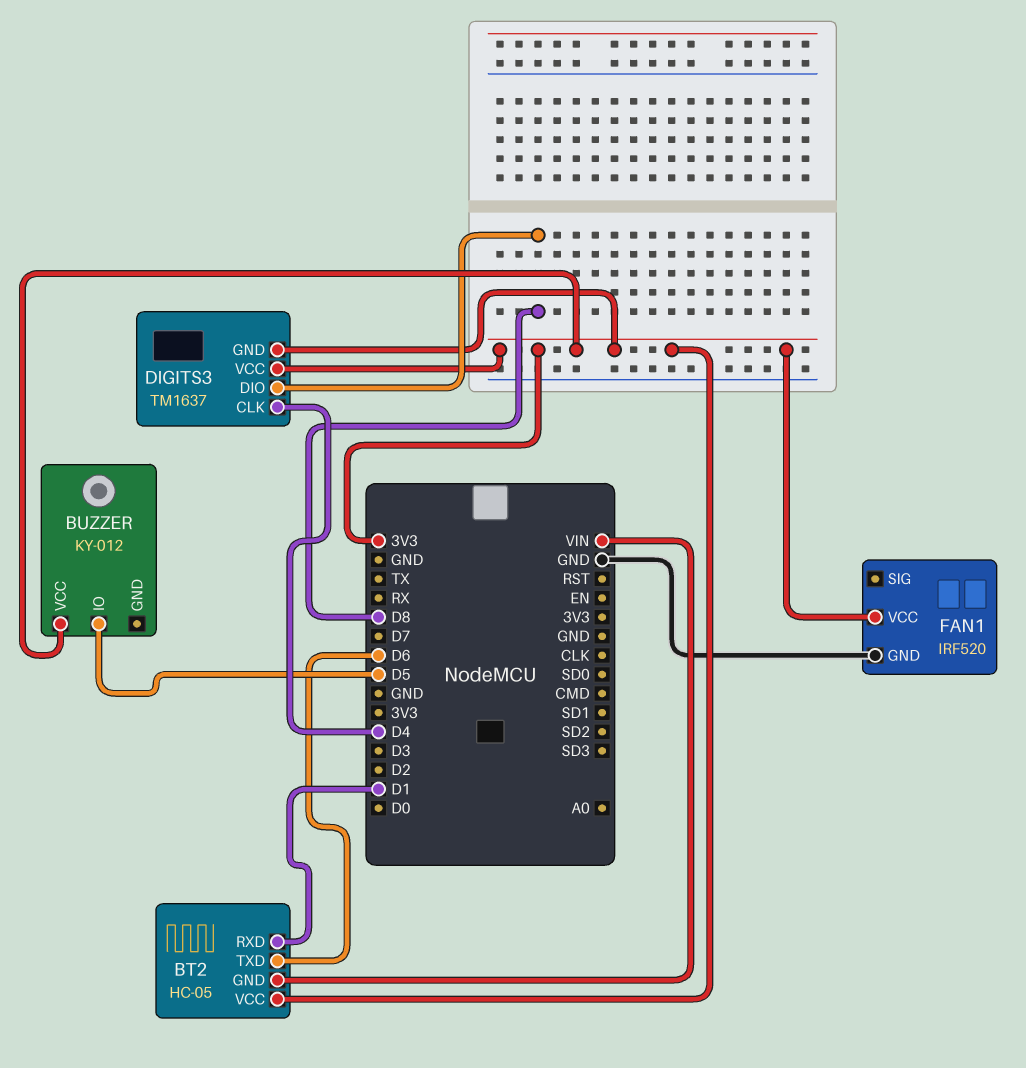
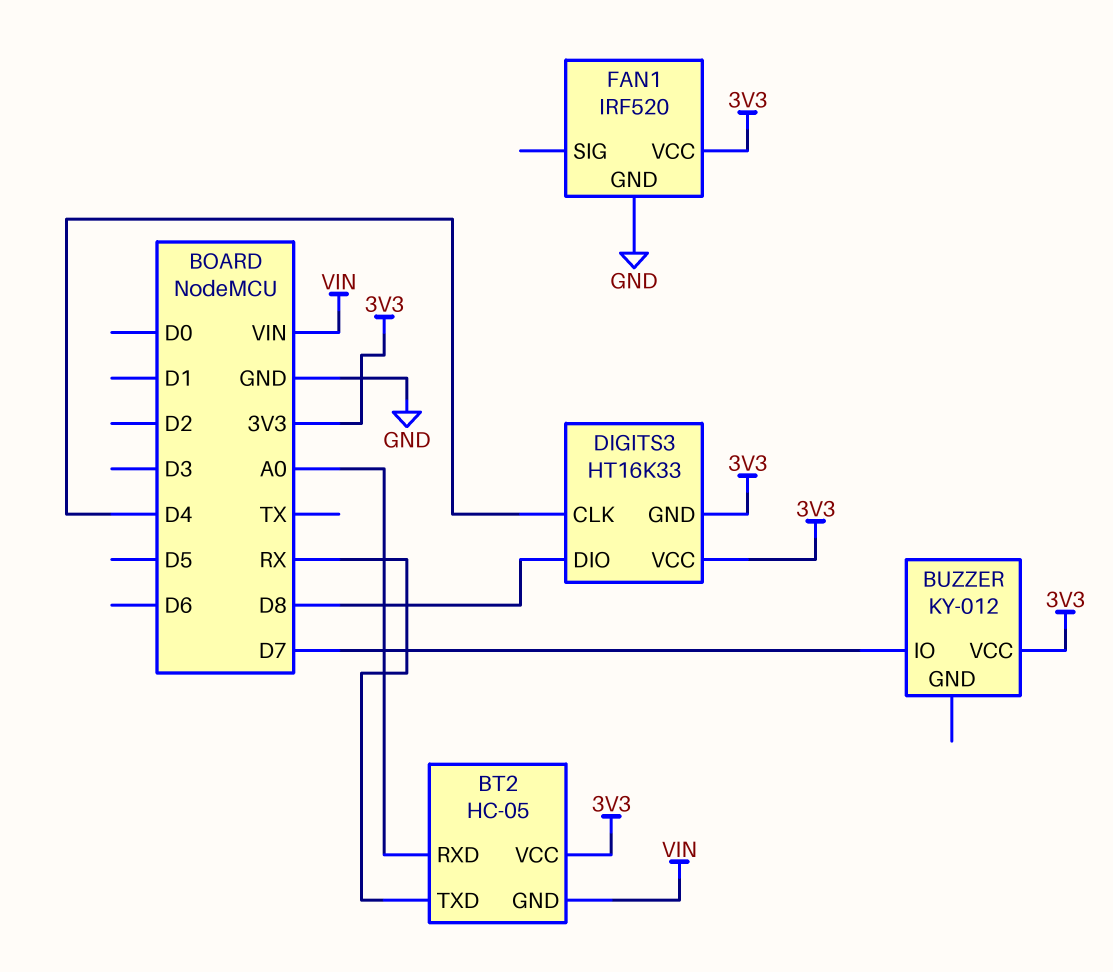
BT2 pin RXD: D1 -> A0
BT2 pin TXD: D6 -> RX
BUZZER pin IO: D5 -> D7
DIGITS3: TM1637 -> HT16K33

